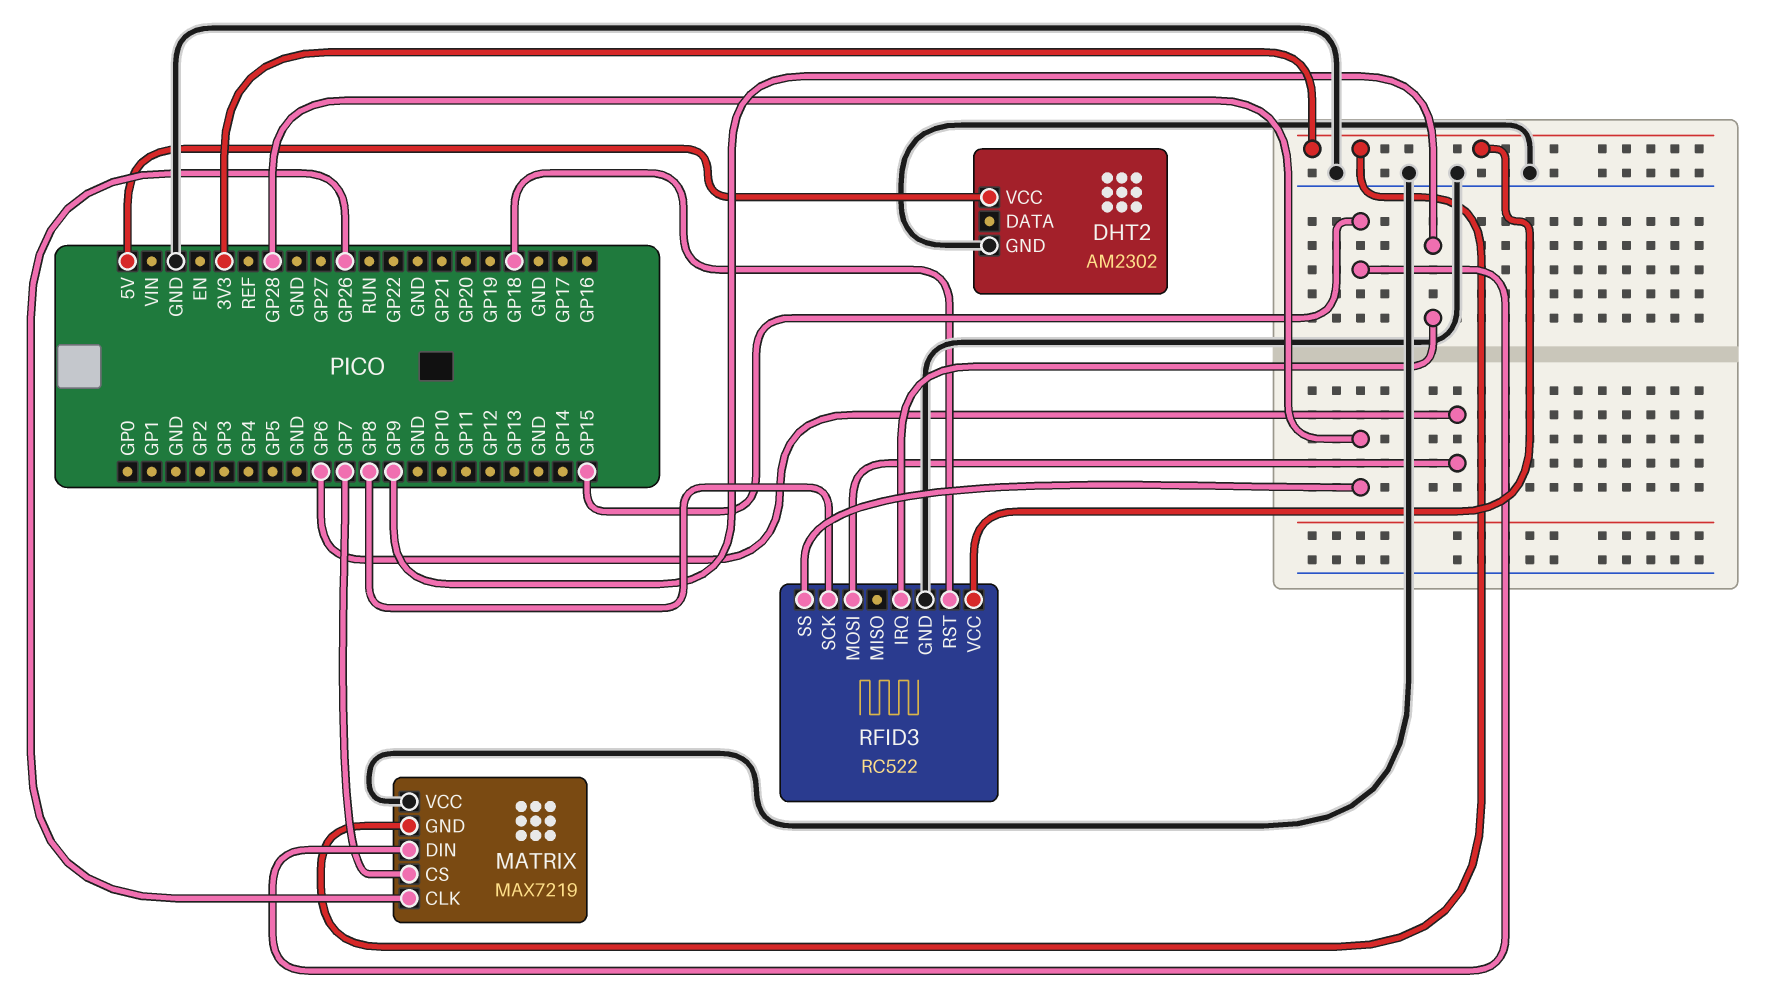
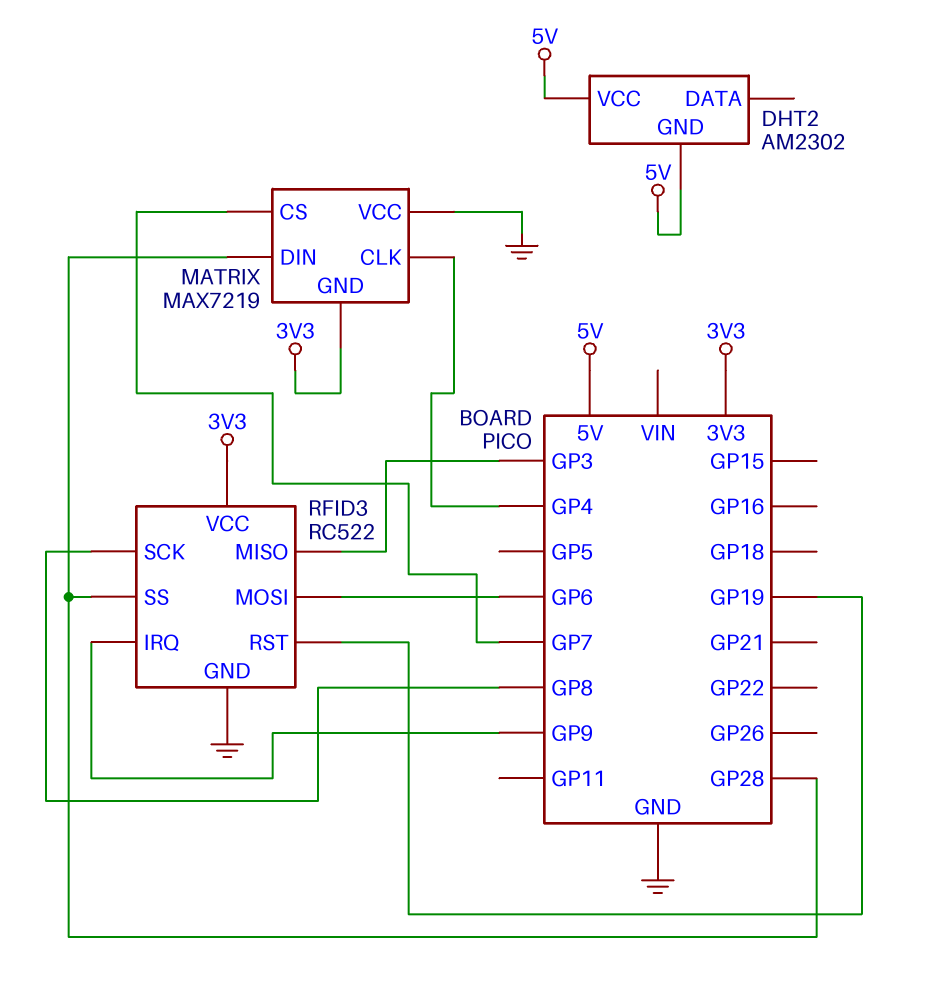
DHT2 pin GND: GND -> 5V
MATRIX pin CLK: GP26 -> GP4
MATRIX pin DIN: GP15 -> GP28
RFID3 pin MISO: none -> GP3
RFID3 pin RST: GP18 -> GP19

